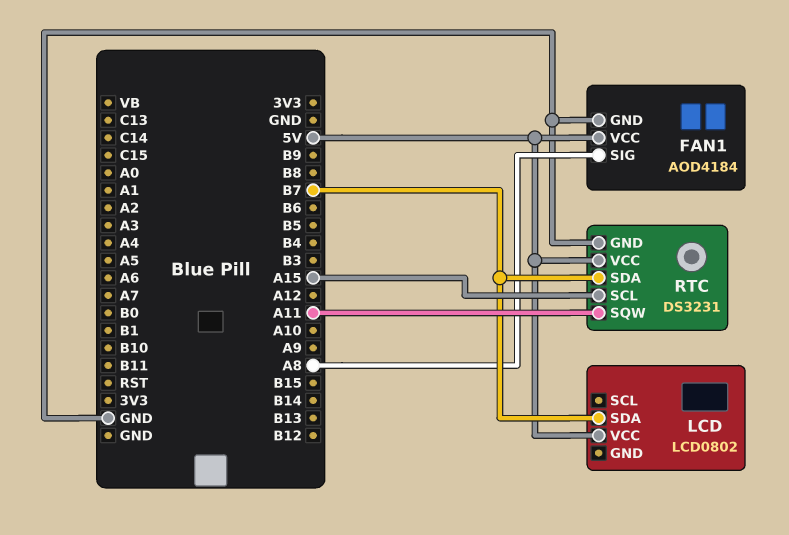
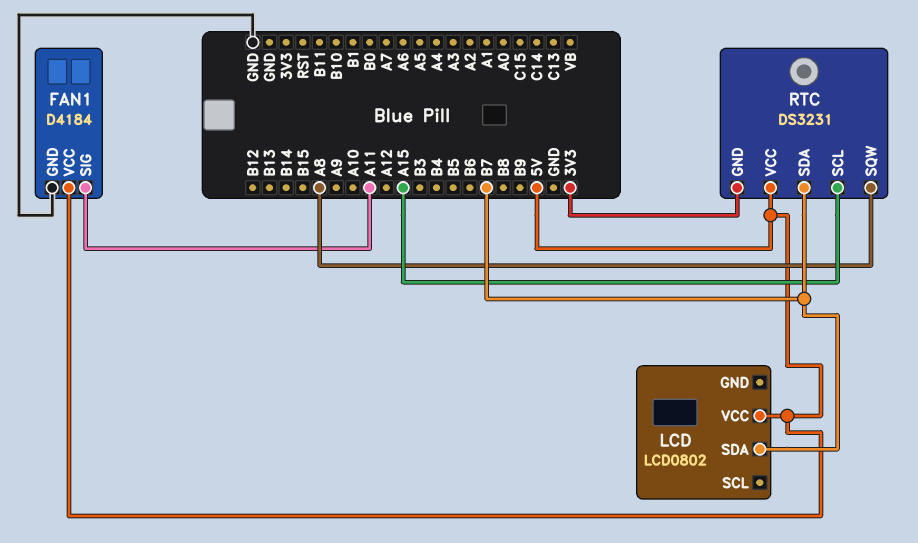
FAN1: AOD4184 -> D4184
FAN1 pin SIG: A8 -> A11
RTC pin GND: GND -> 3V3
RTC pin SQW: A11 -> A8

